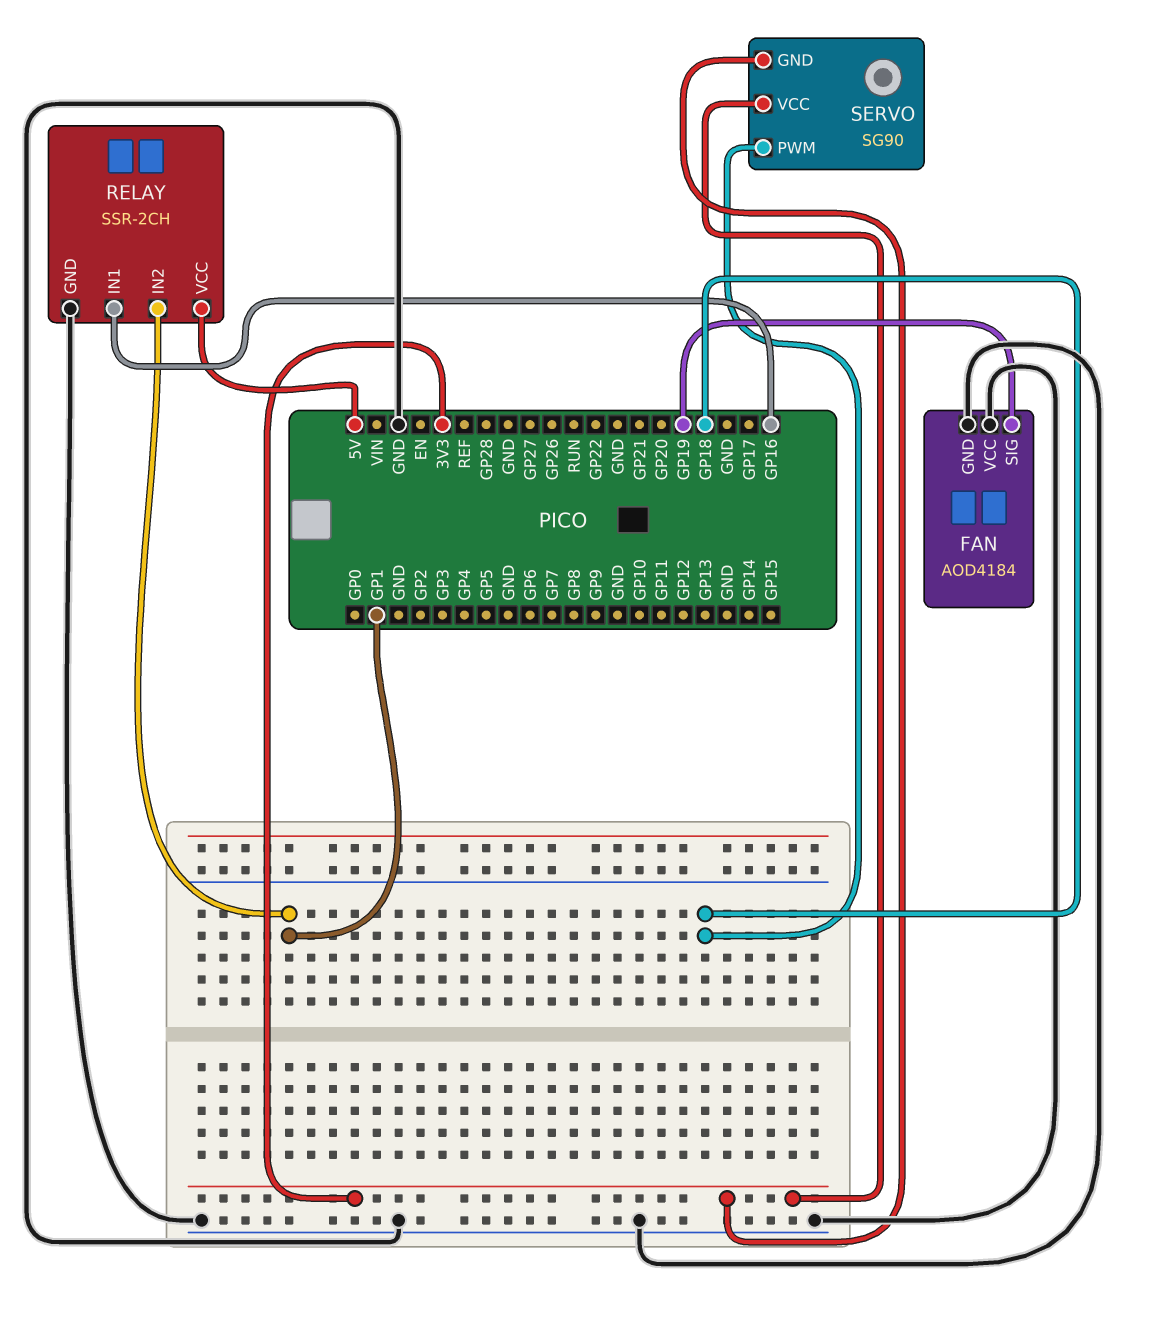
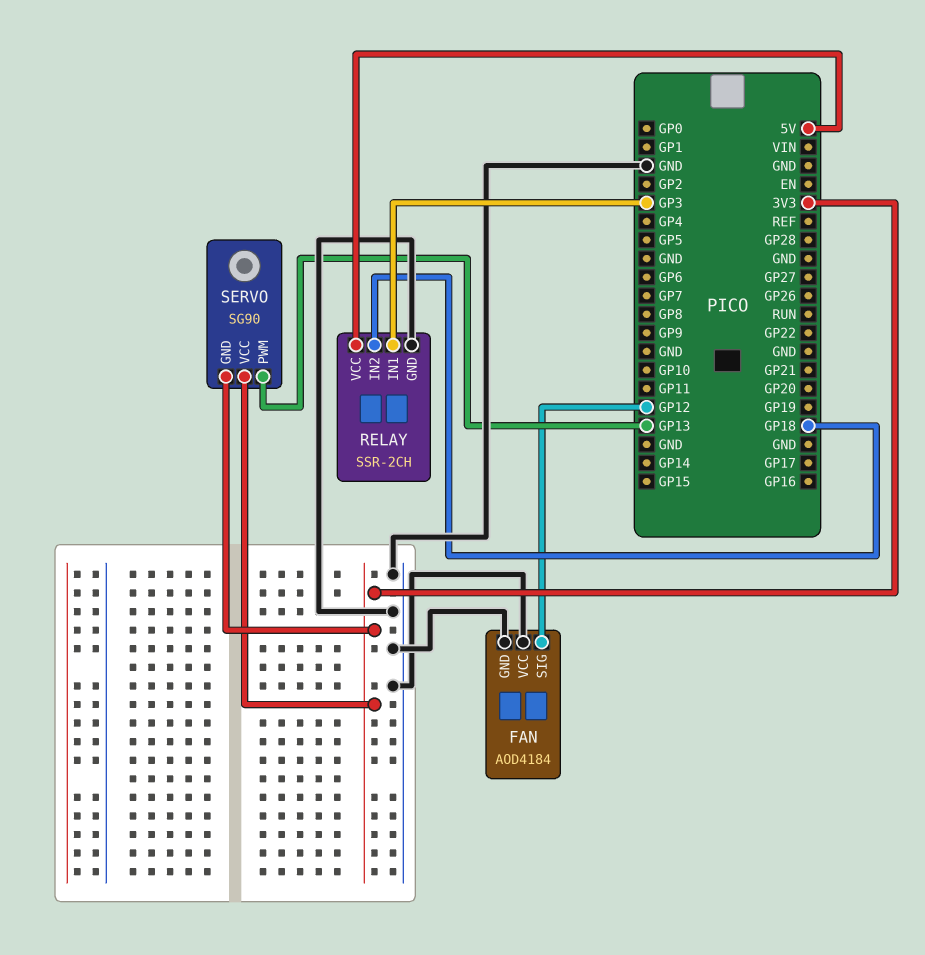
FAN pin SIG: GP19 -> GP12
RELAY pin IN1: GP16 -> GP3
RELAY pin IN2: GP1 -> GP18
SERVO pin PWM: GP18 -> GP13

